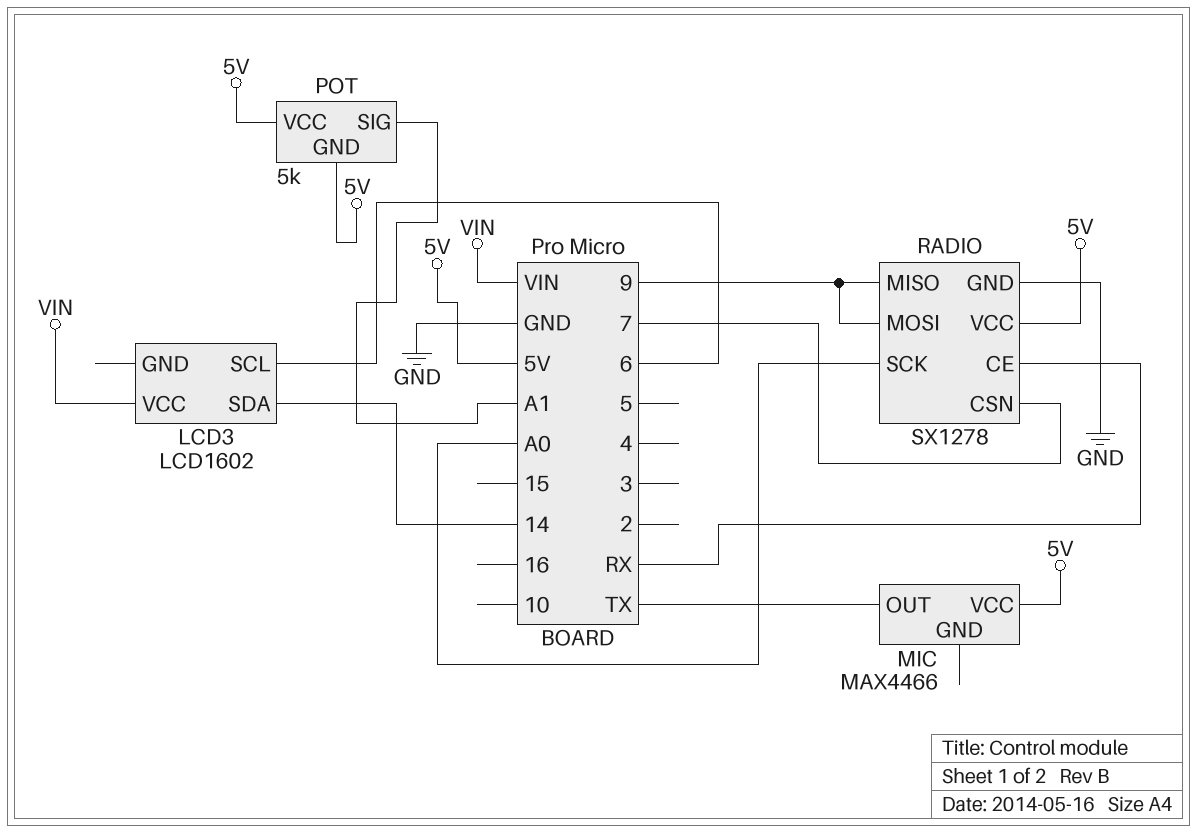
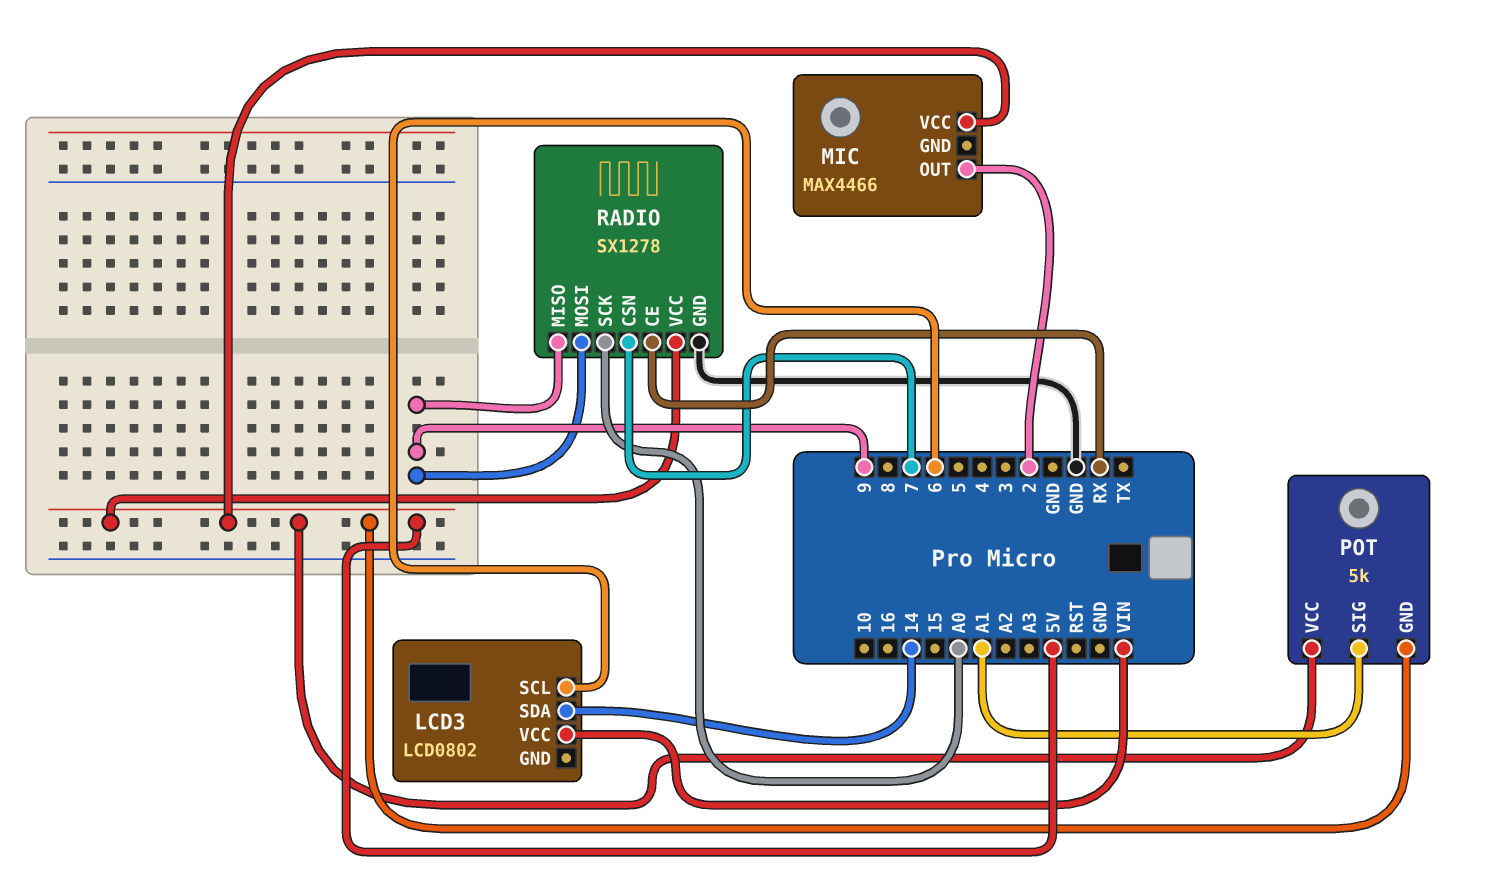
LCD3: LCD1602 -> LCD0802
MIC pin OUT: TX -> 2

